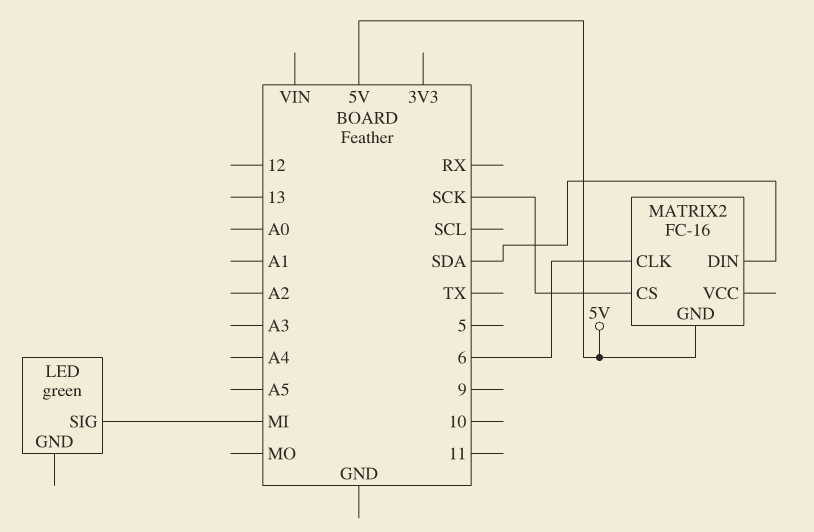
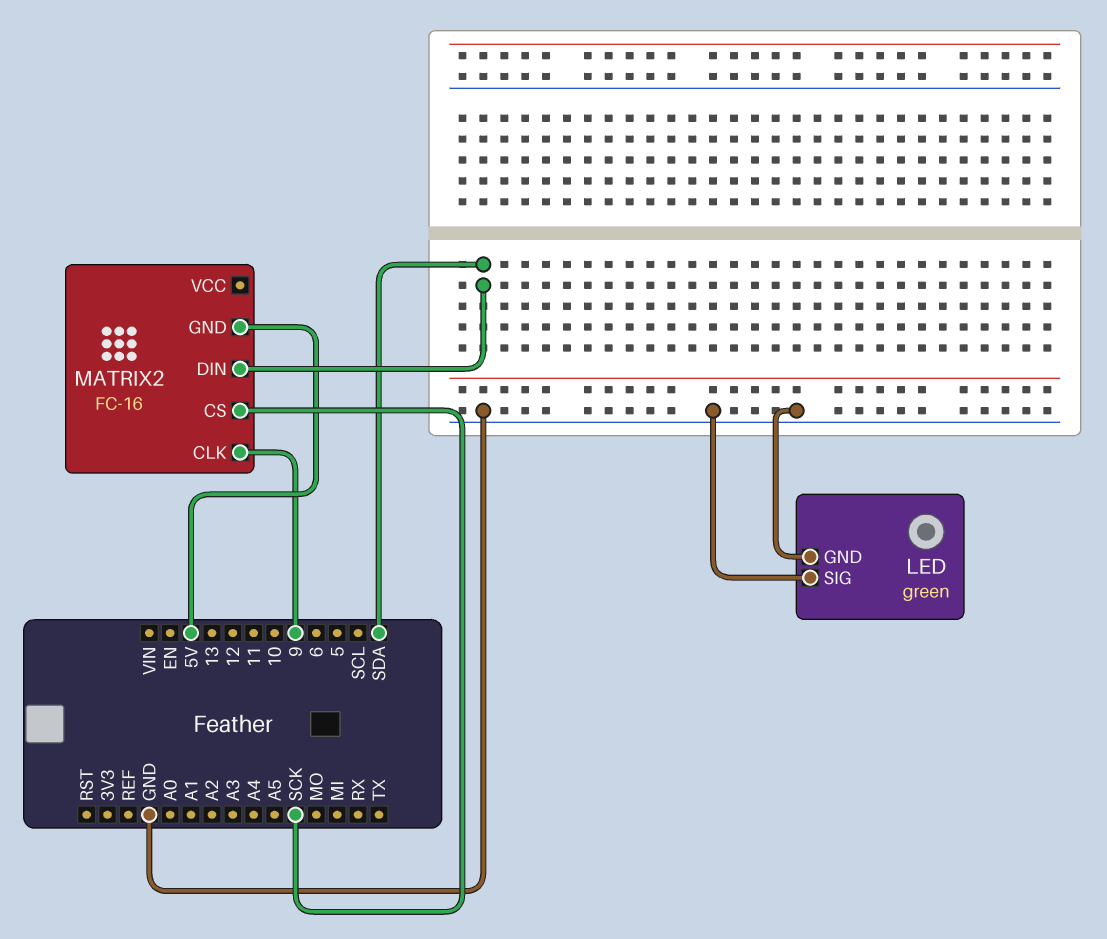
LED pin GND: none -> GND
LED pin SIG: MI -> GND
MATRIX2 pin CLK: 6 -> 9

